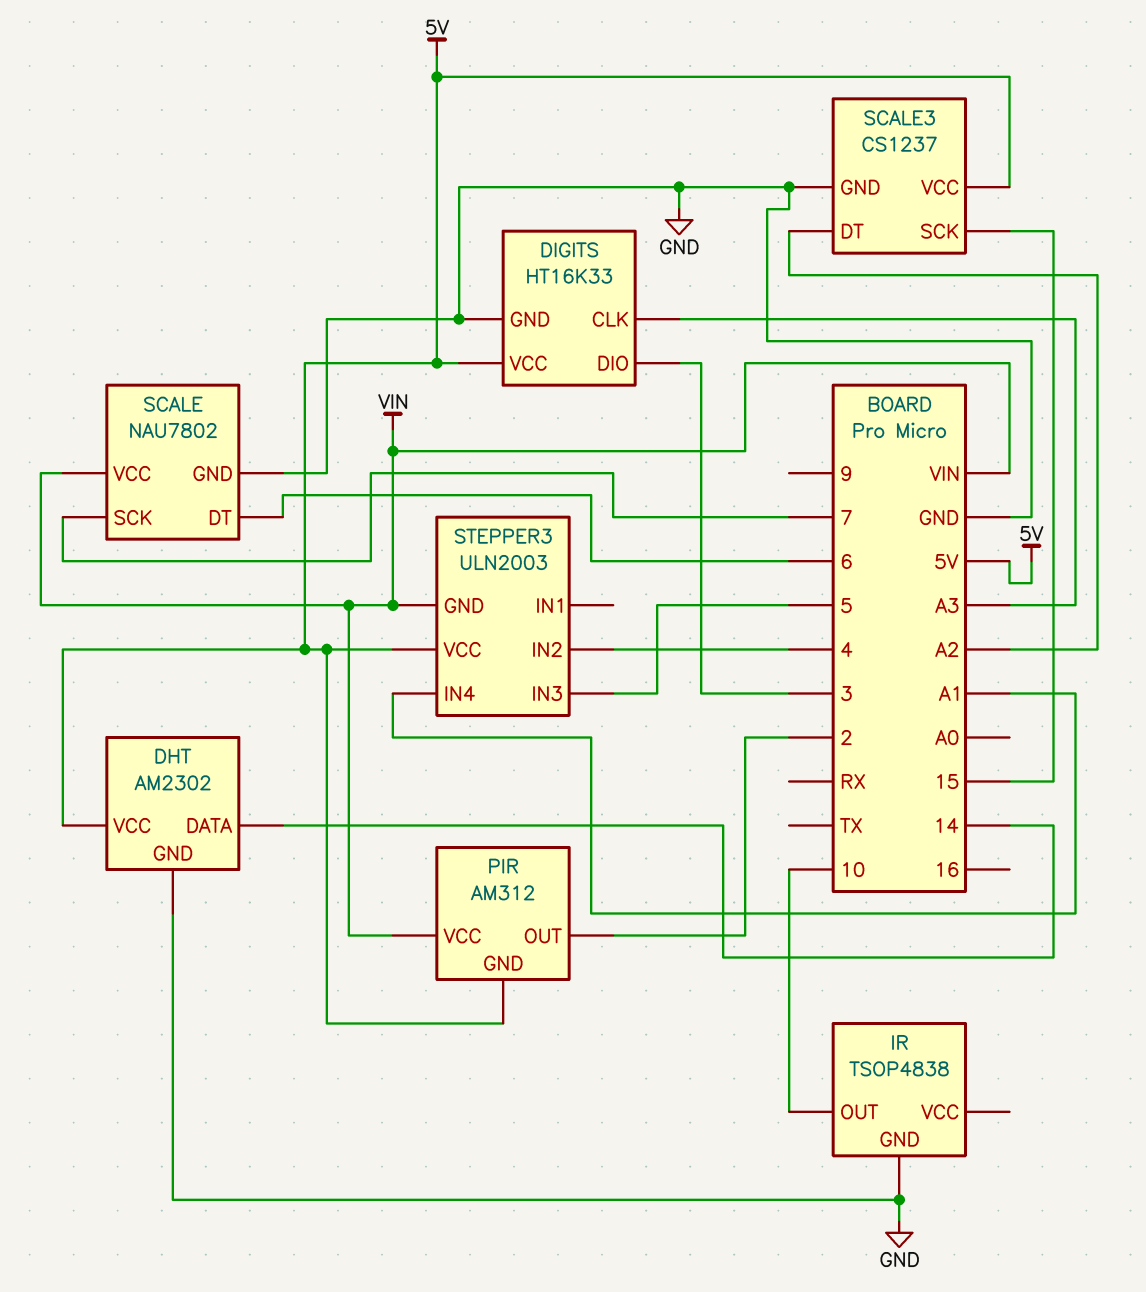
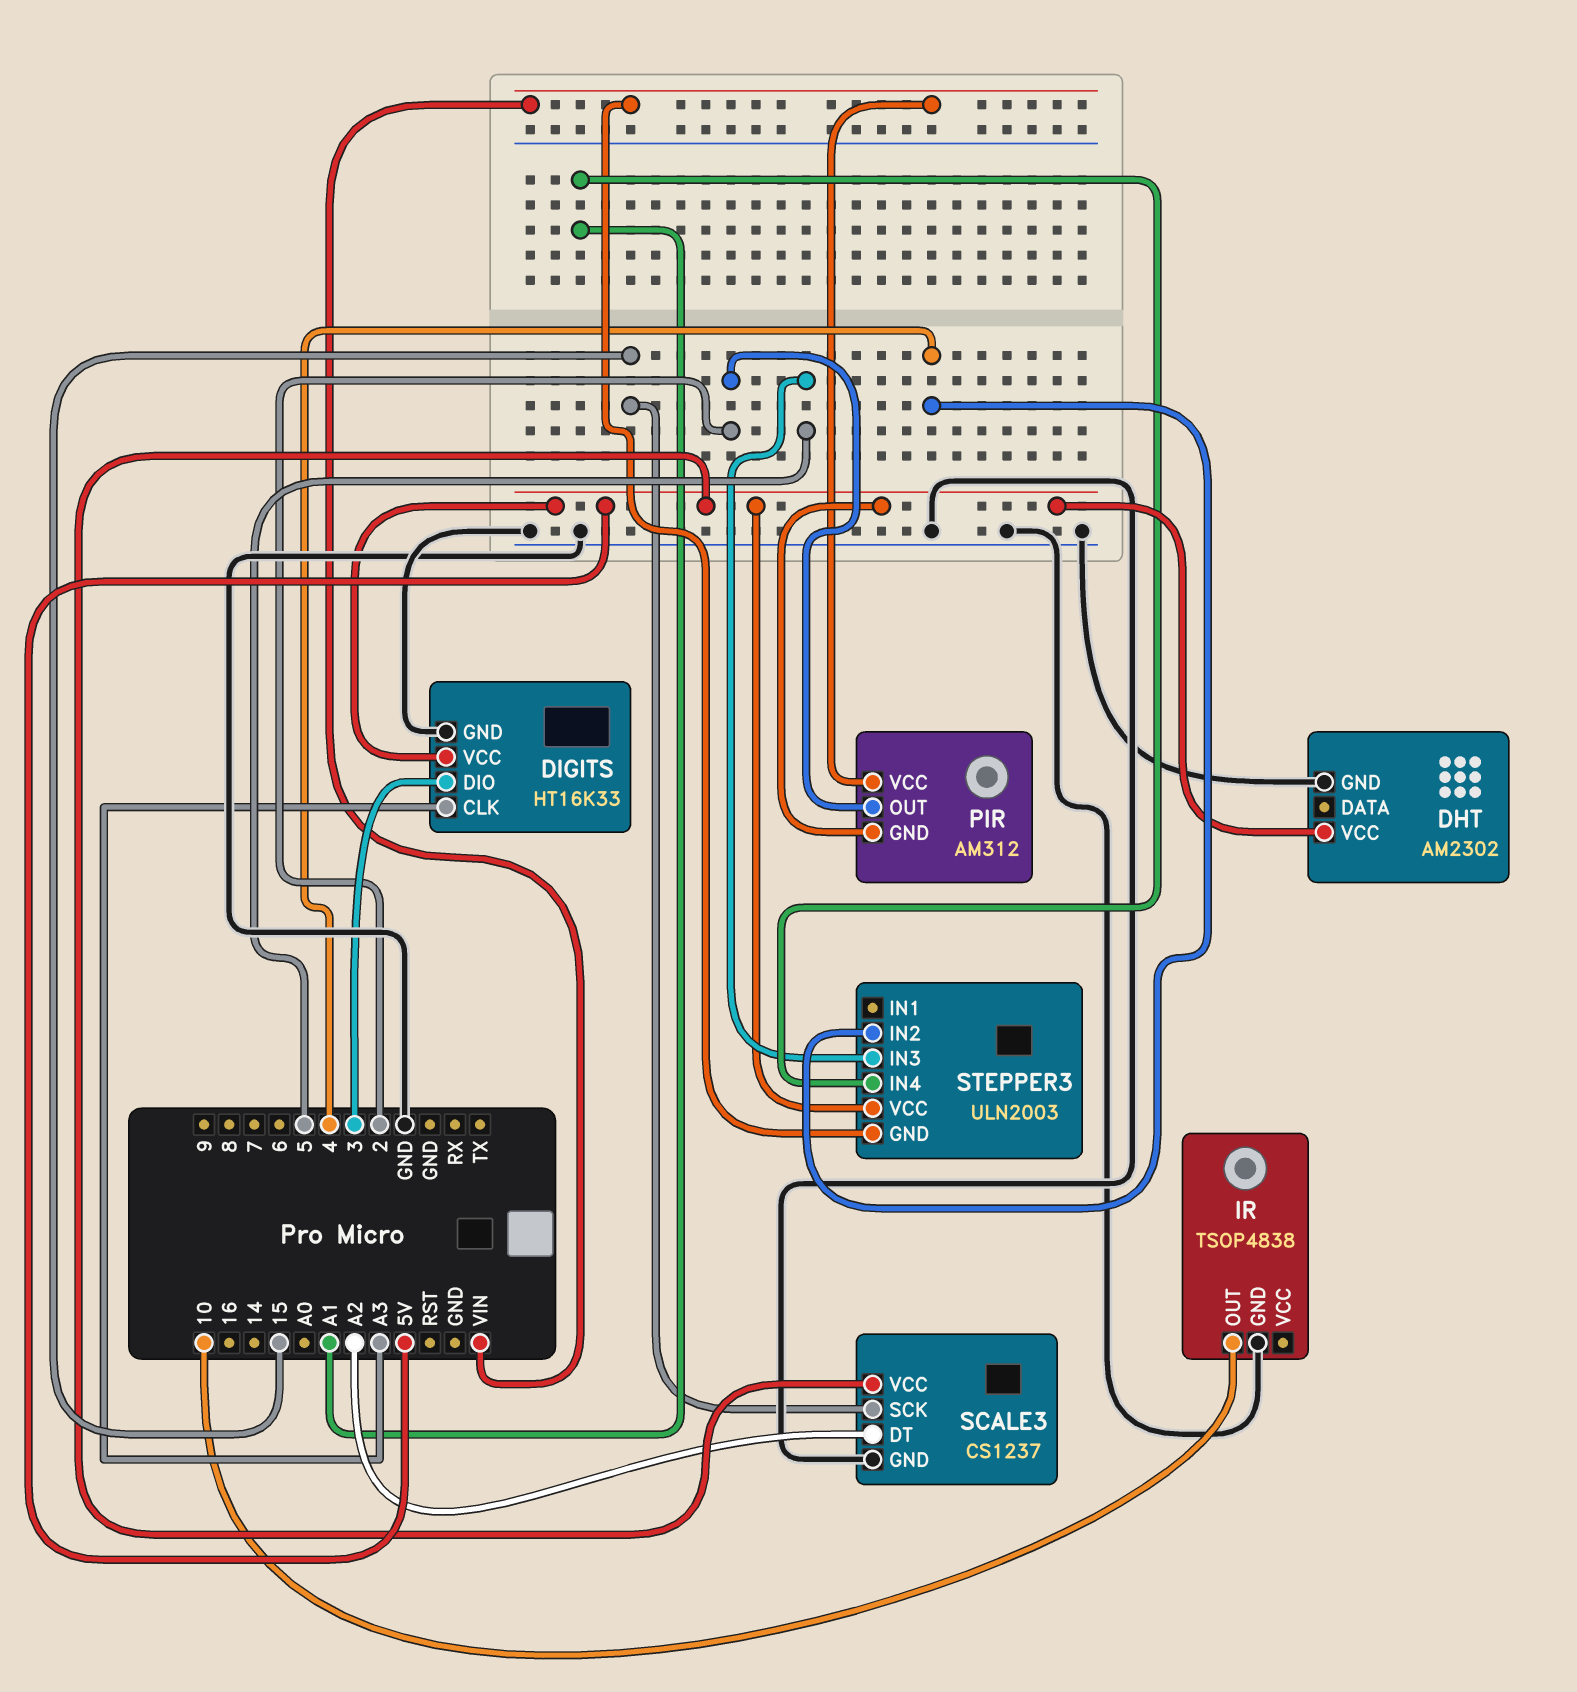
DHT pin DATA: 14 -> none
SCALE: NAU7802 -> none
SCALE pin DT: 6 -> none
SCALE pin GND: GND -> none
SCALE pin SCK: 7 -> none
SCALE pin VCC: VIN -> none

